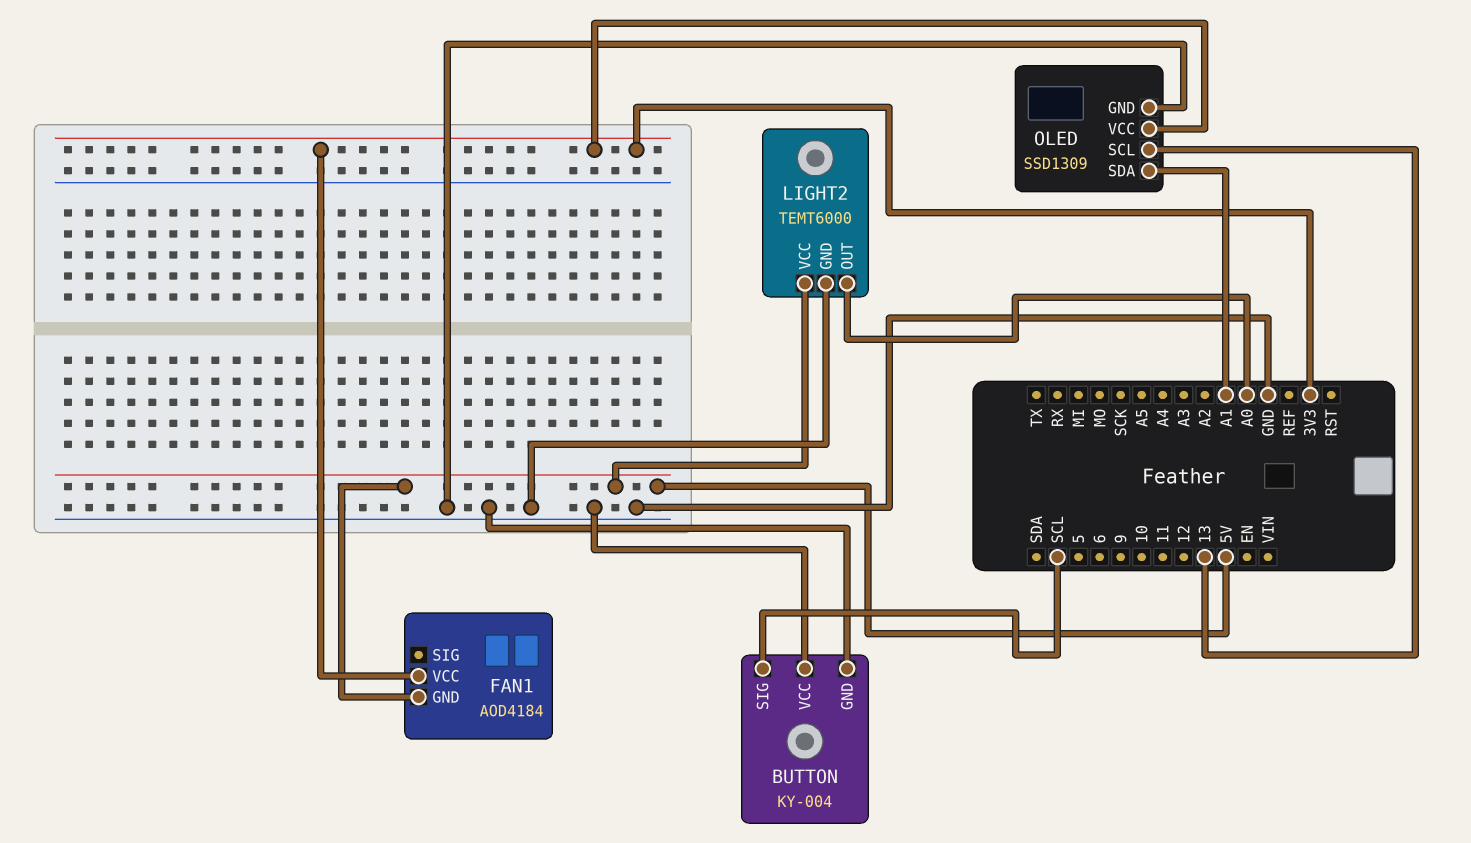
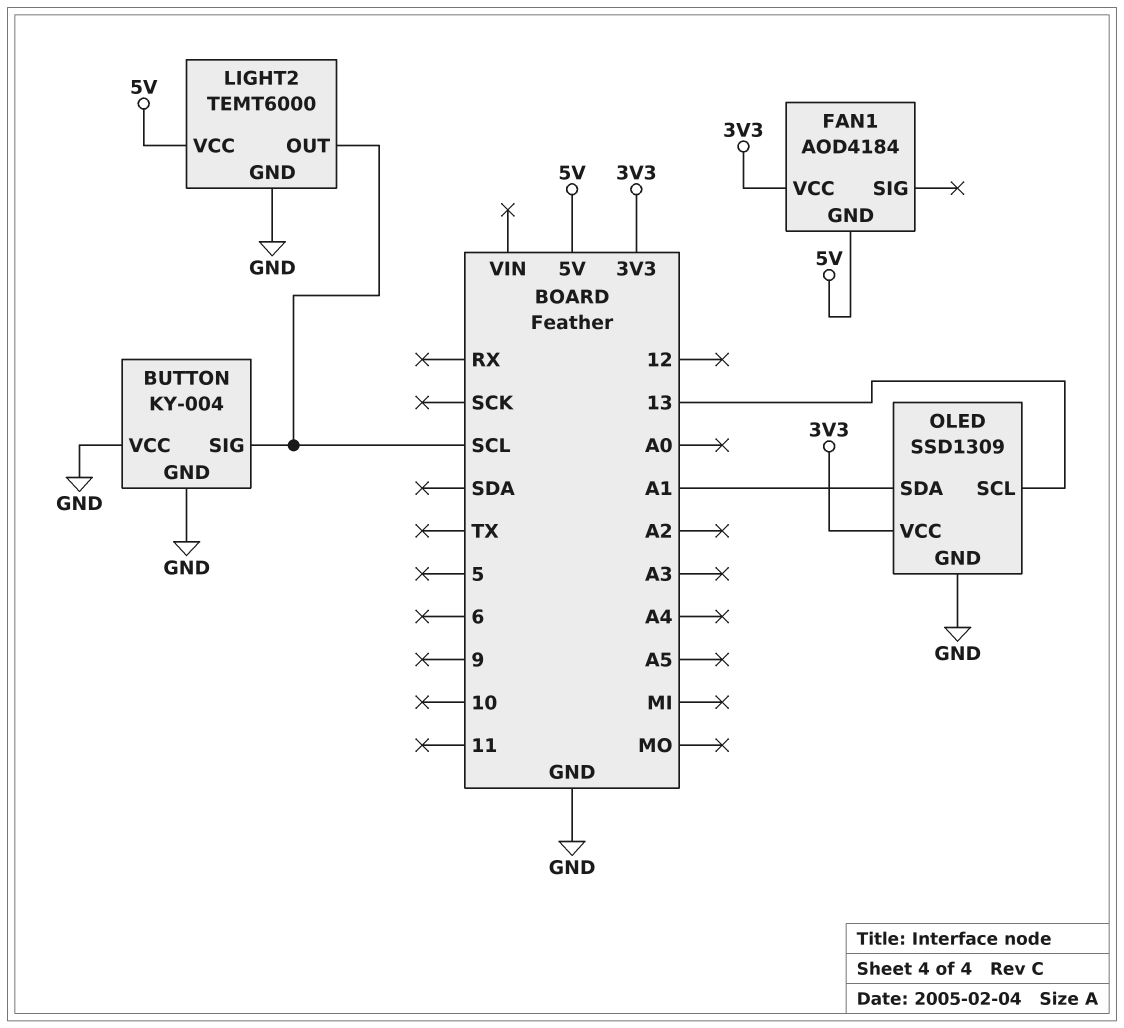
LIGHT2 pin OUT: A0 -> SCL

